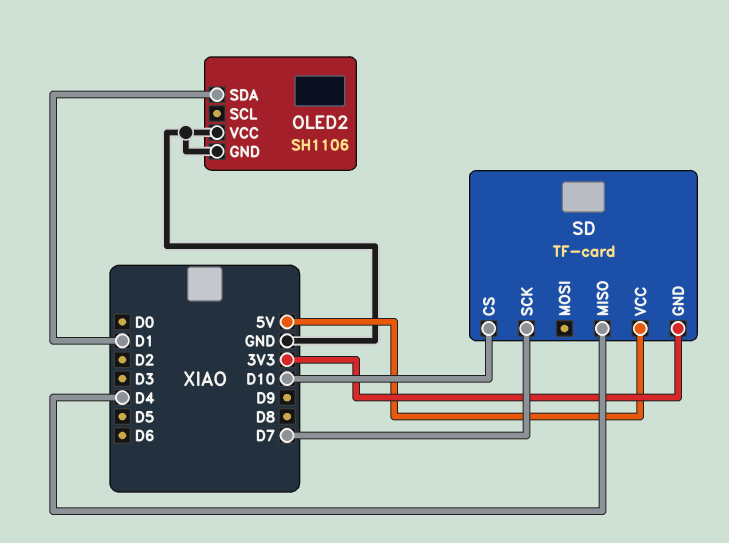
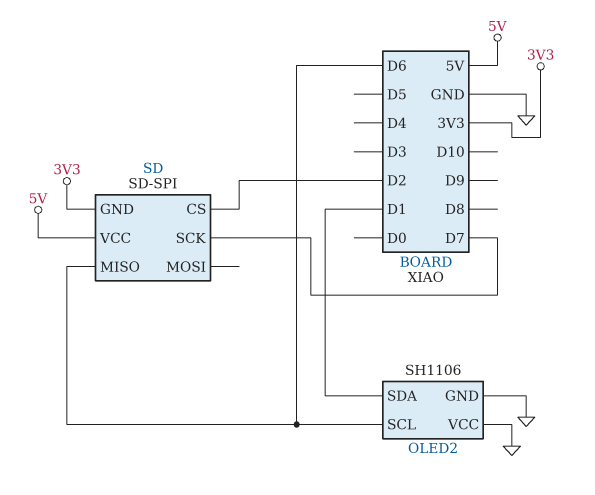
OLED2 pin SCL: none -> D6
SD: TF-card -> SD-SPI
SD pin CS: D10 -> D2
SD pin MISO: D4 -> D6

